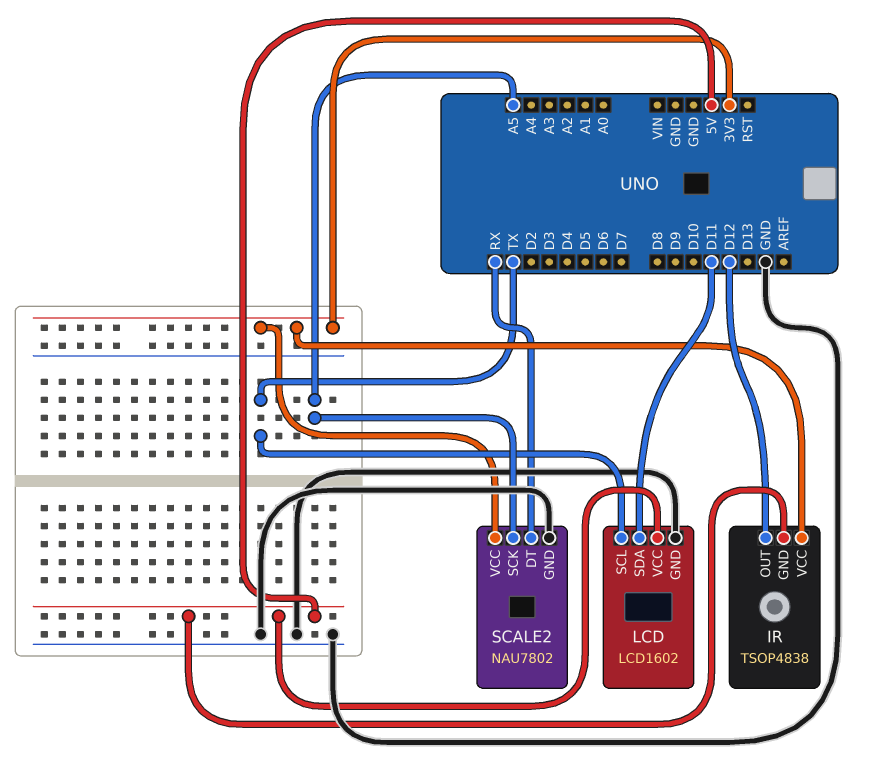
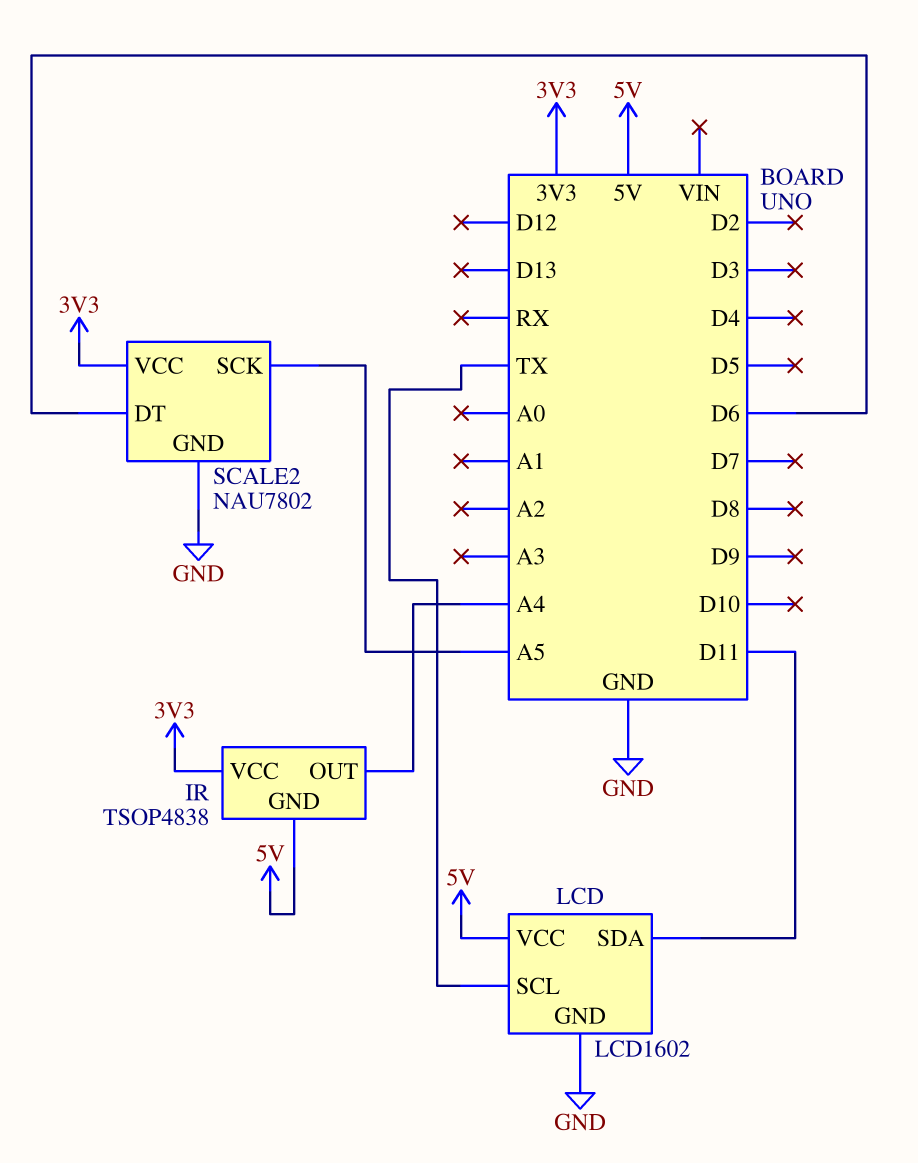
IR pin OUT: D12 -> A4
SCALE2 pin DT: RX -> D6

